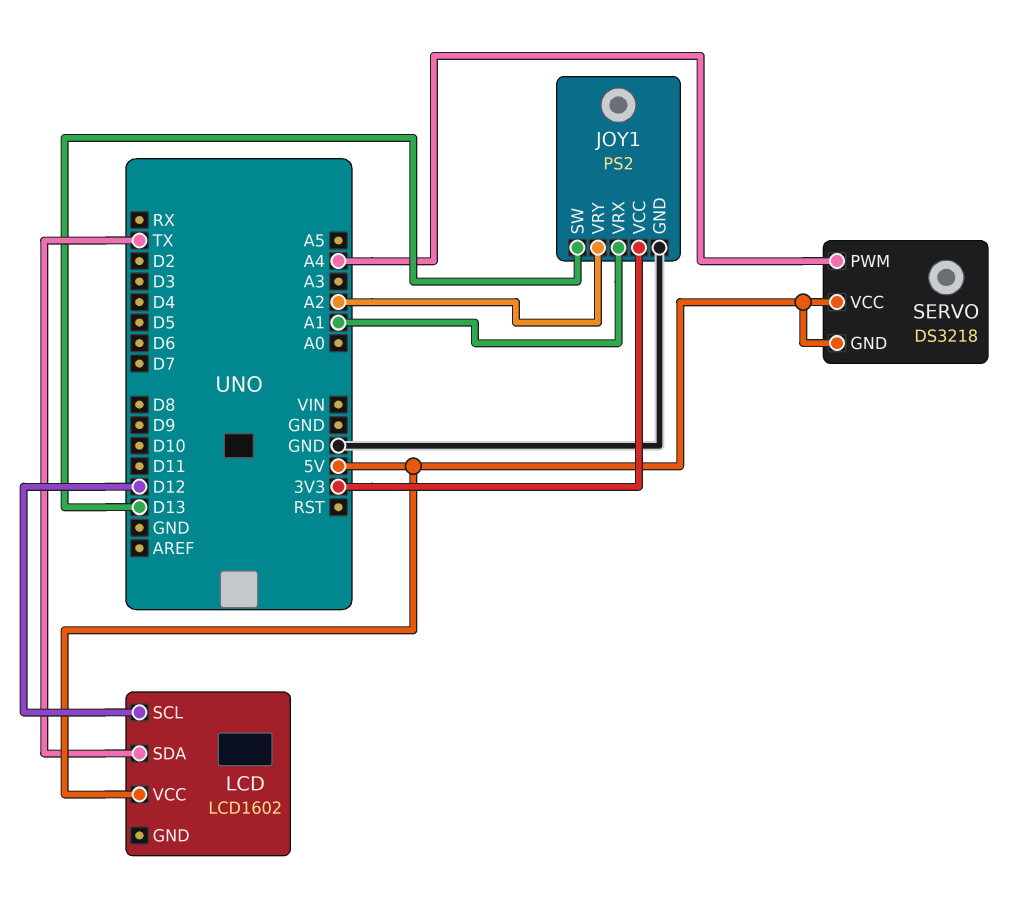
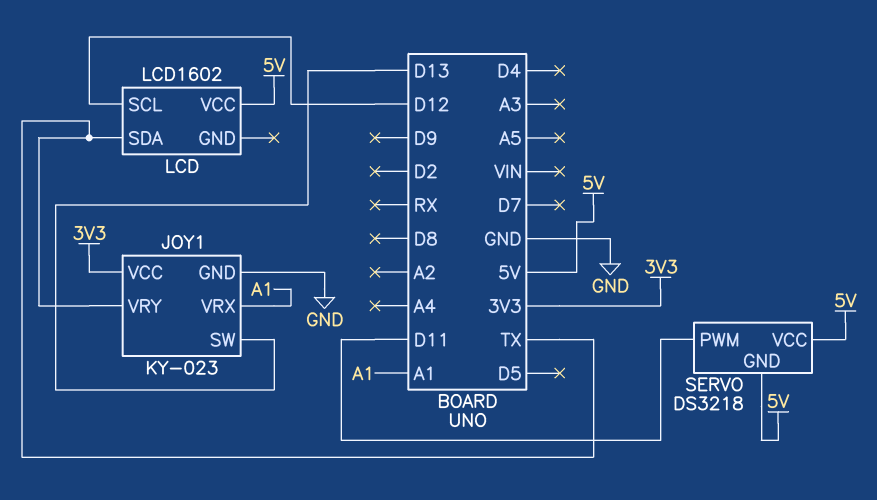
JOY1: PS2 -> KY-023
JOY1 pin VRY: A2 -> TX
SERVO pin PWM: A4 -> D11

